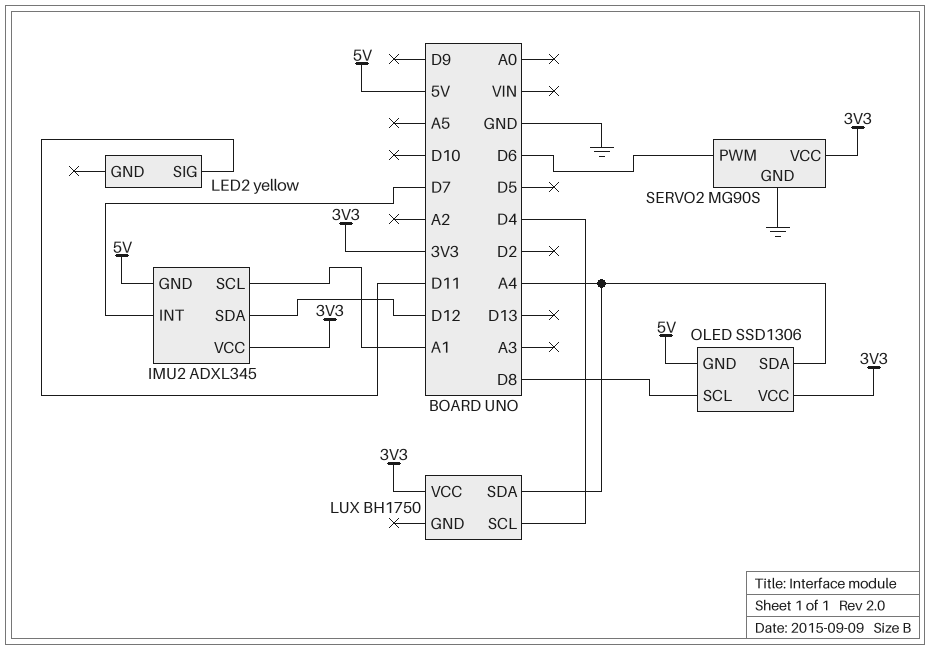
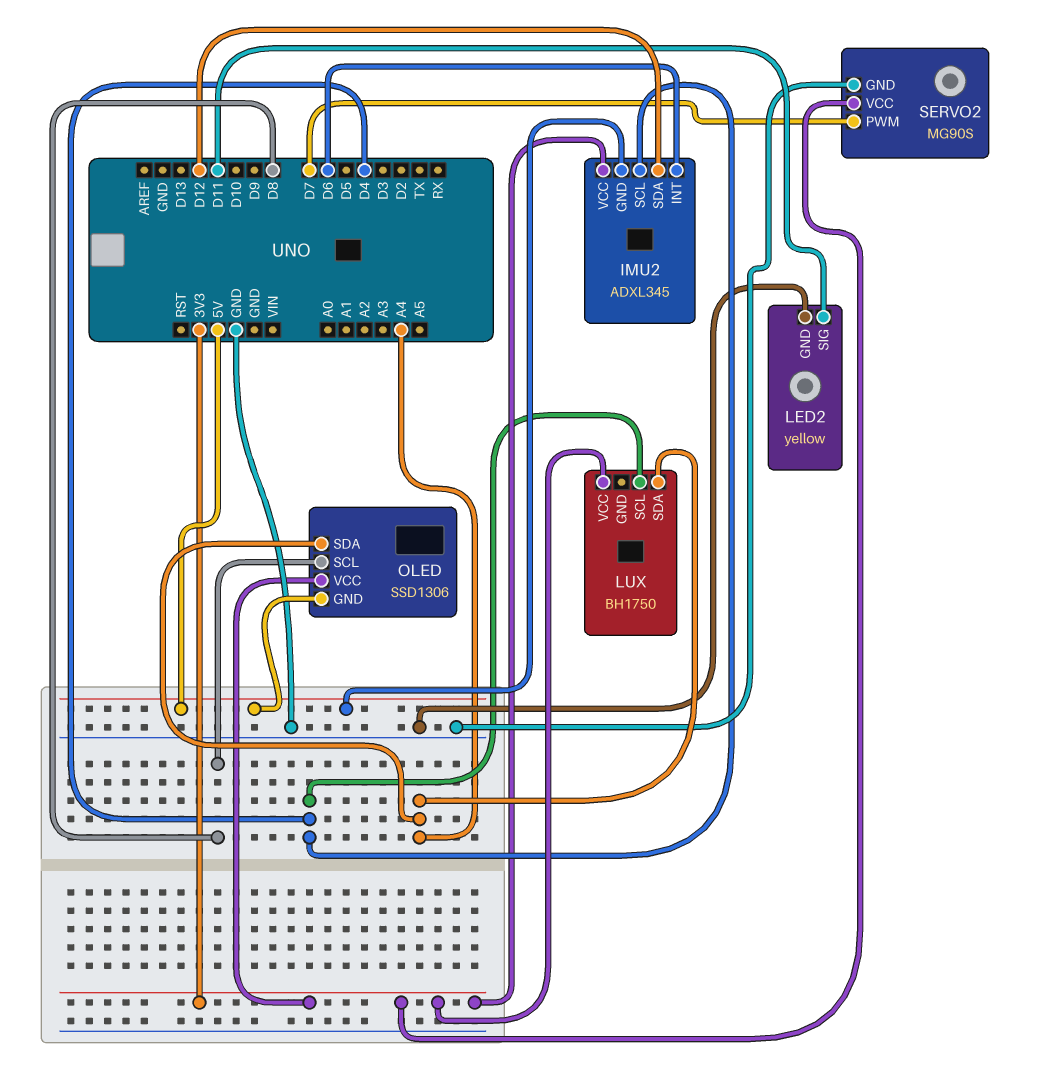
IMU2 pin INT: D7 -> D6
IMU2 pin SCL: A1 -> D4
LED2 pin GND: none -> GND
SERVO2 pin PWM: D6 -> D7

